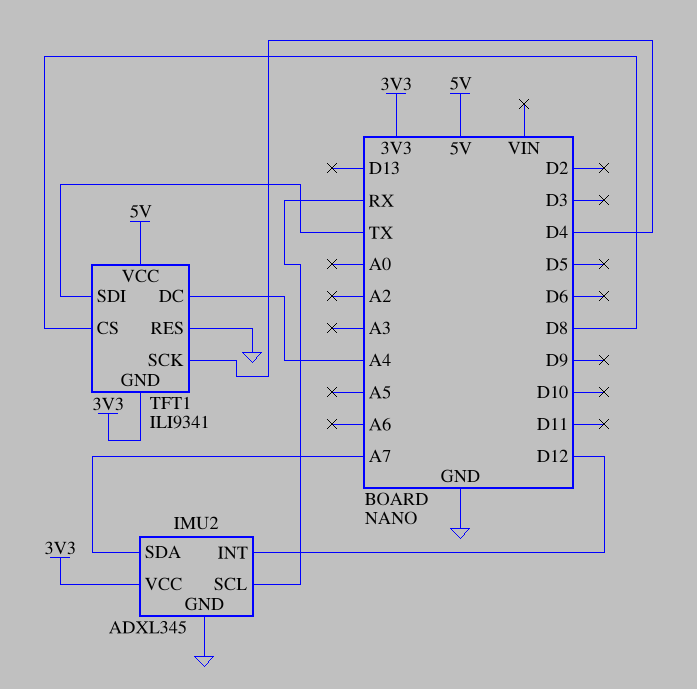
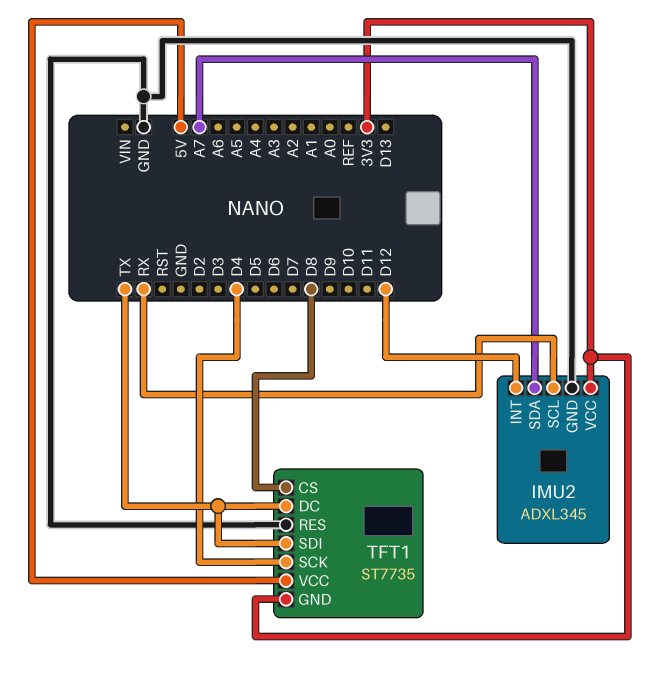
TFT1: ILI9341 -> ST7735
TFT1 pin DC: A4 -> TX

